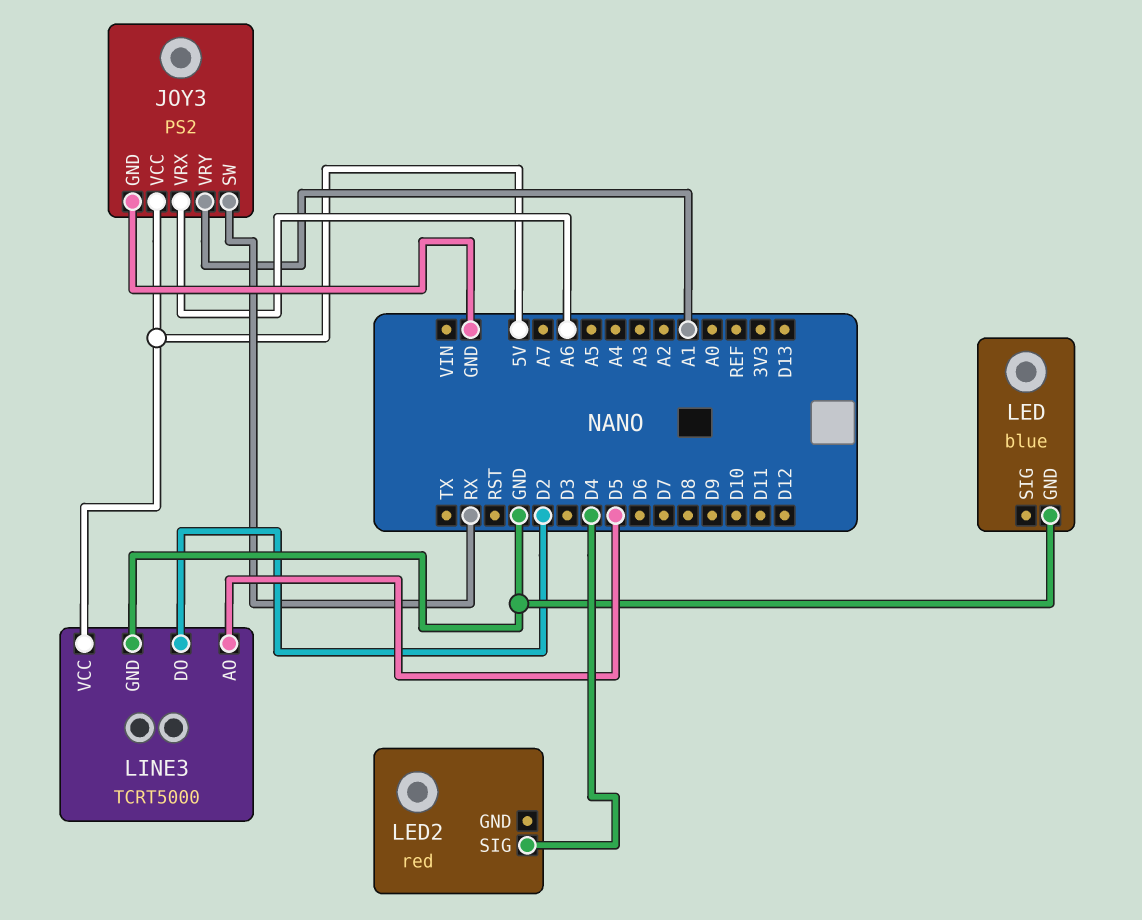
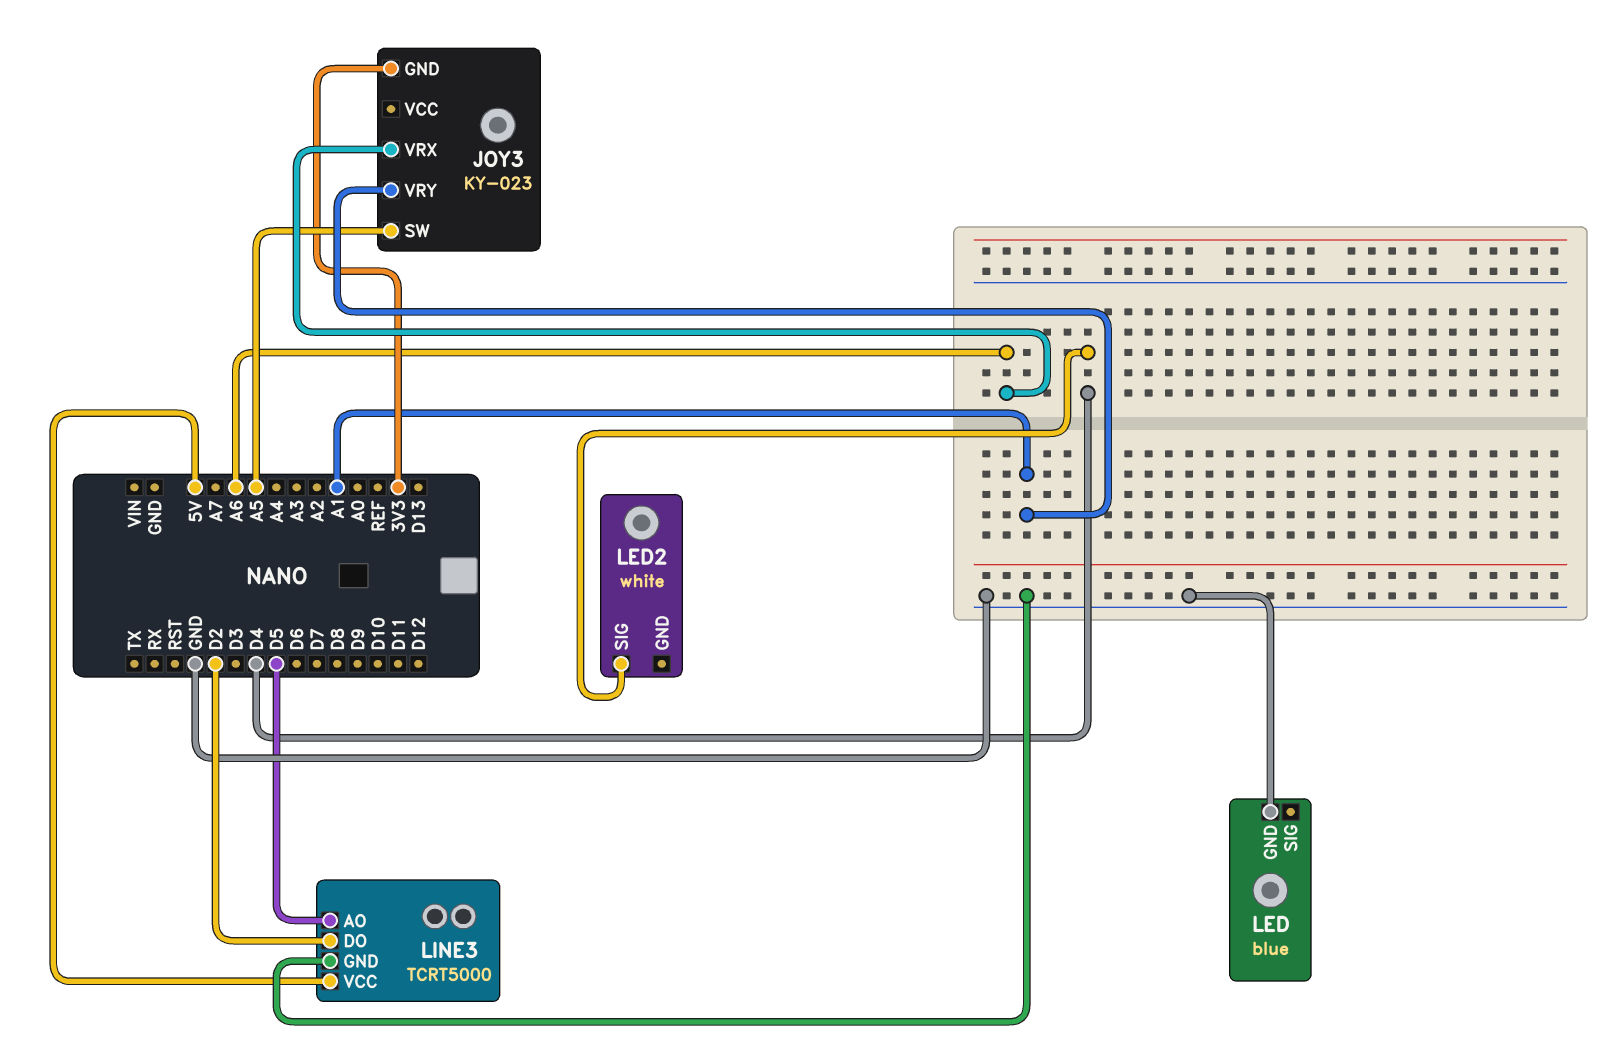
JOY3: PS2 -> KY-023
JOY3 pin GND: GND -> 3V3
JOY3 pin SW: RX -> A5
JOY3 pin VCC: 5V -> none
LED2: red -> white

